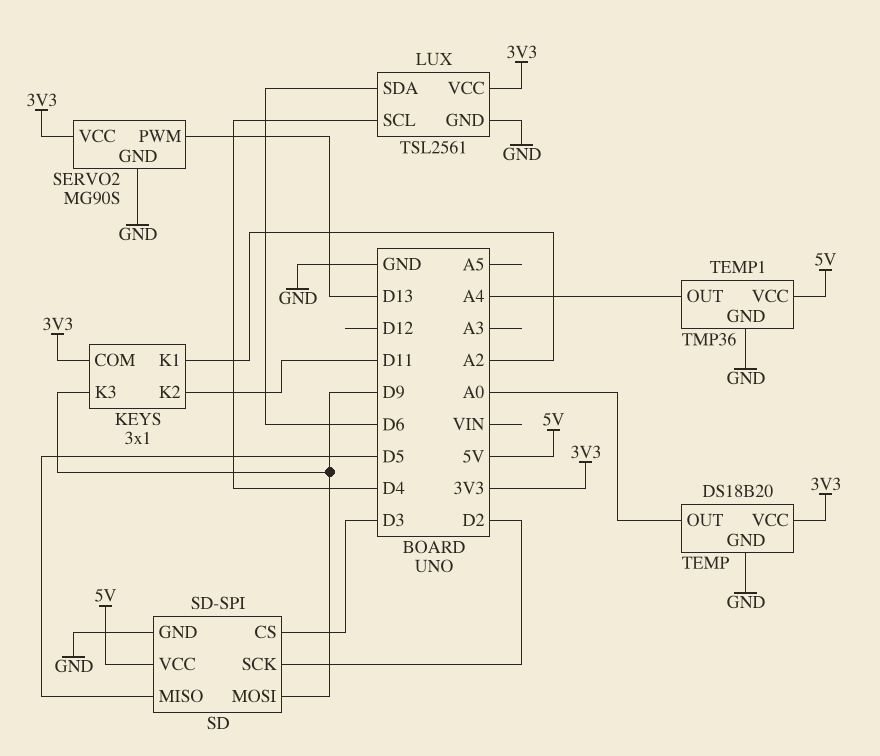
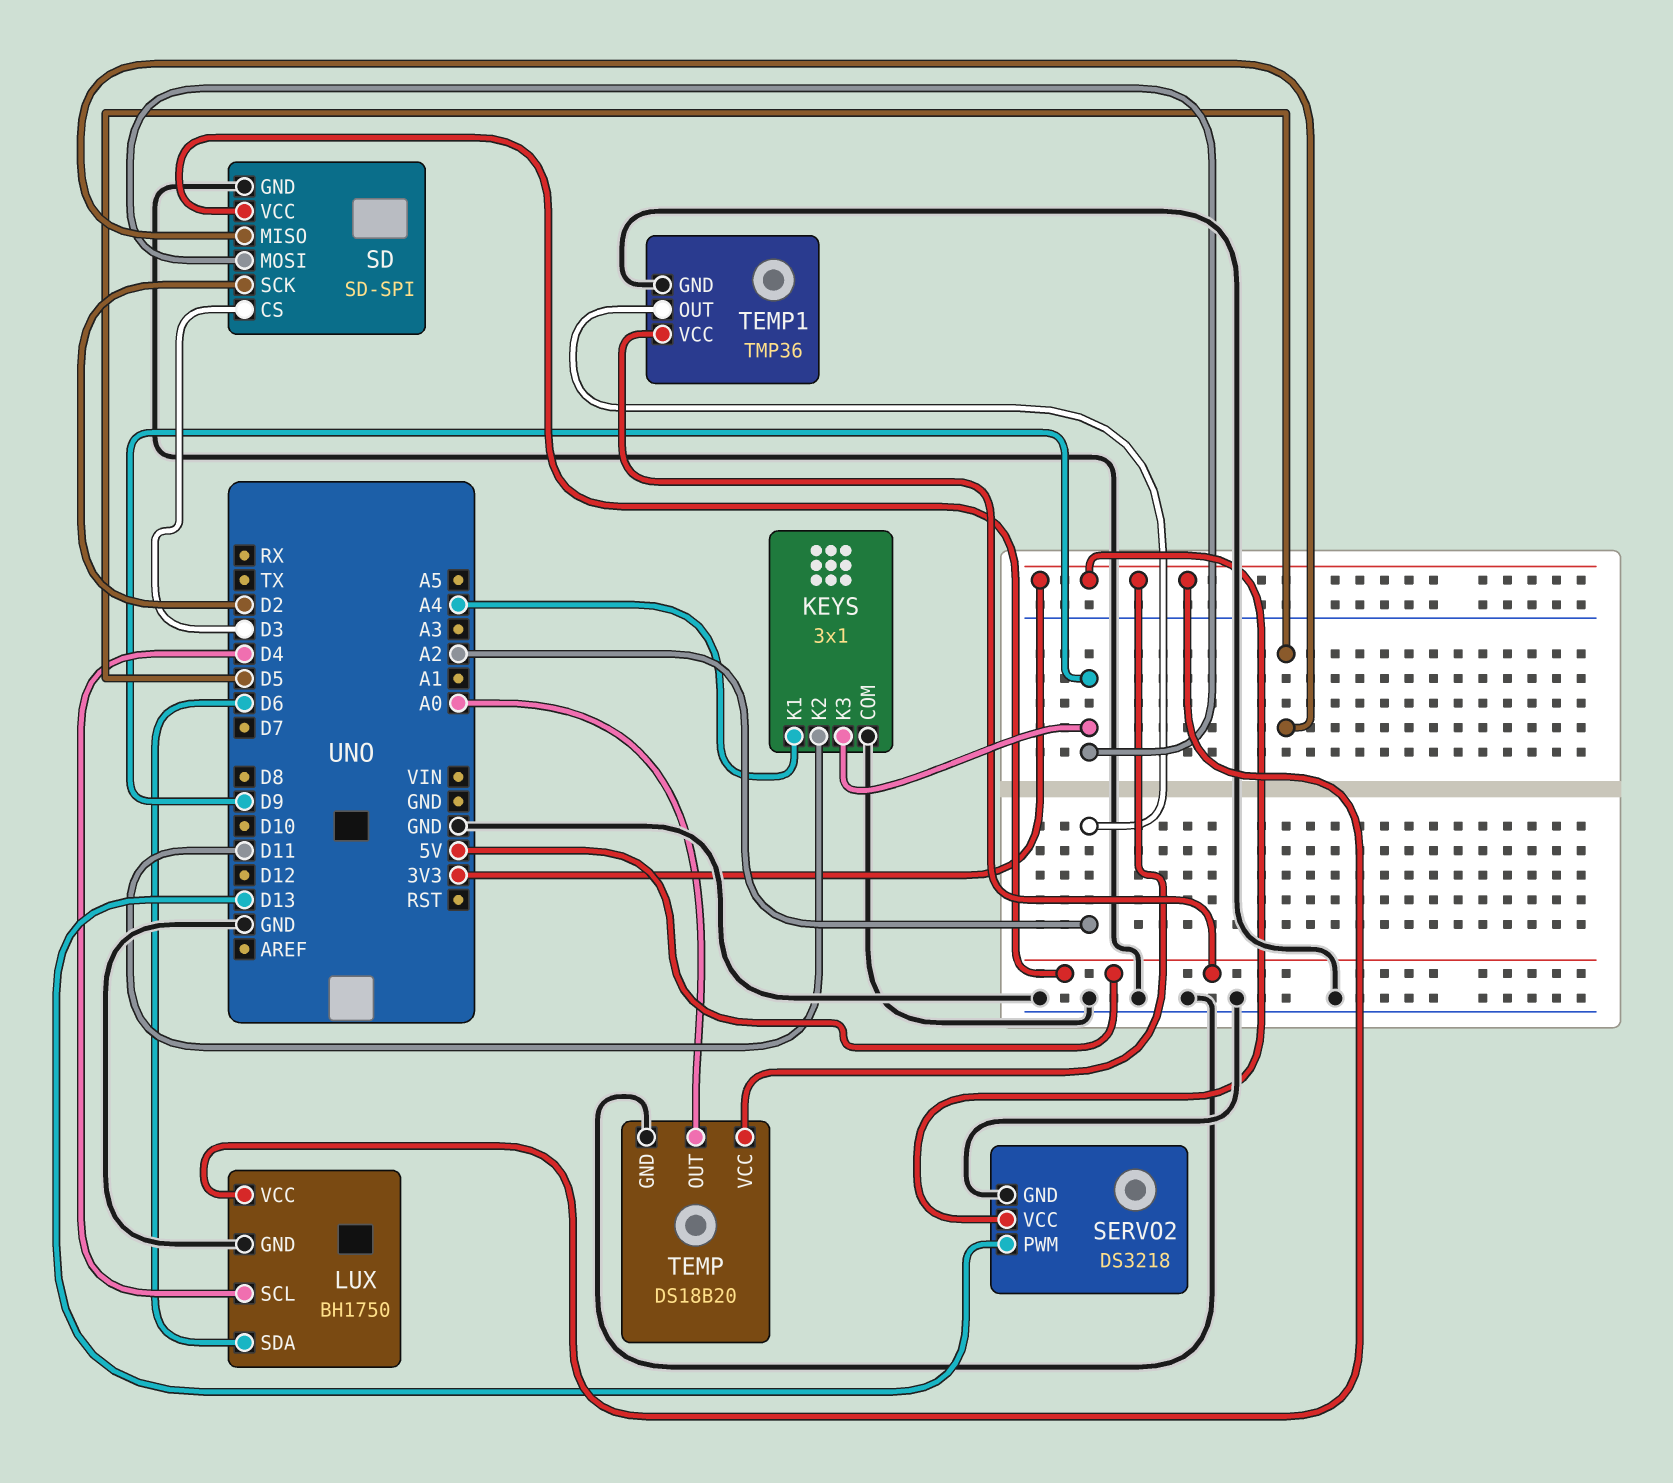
KEYS pin COM: 3V3 -> GND
KEYS pin K1: A2 -> A4
LUX: TSL2561 -> BH1750
SERVO2: MG90S -> DS3218
TEMP1 pin OUT: A4 -> A2

